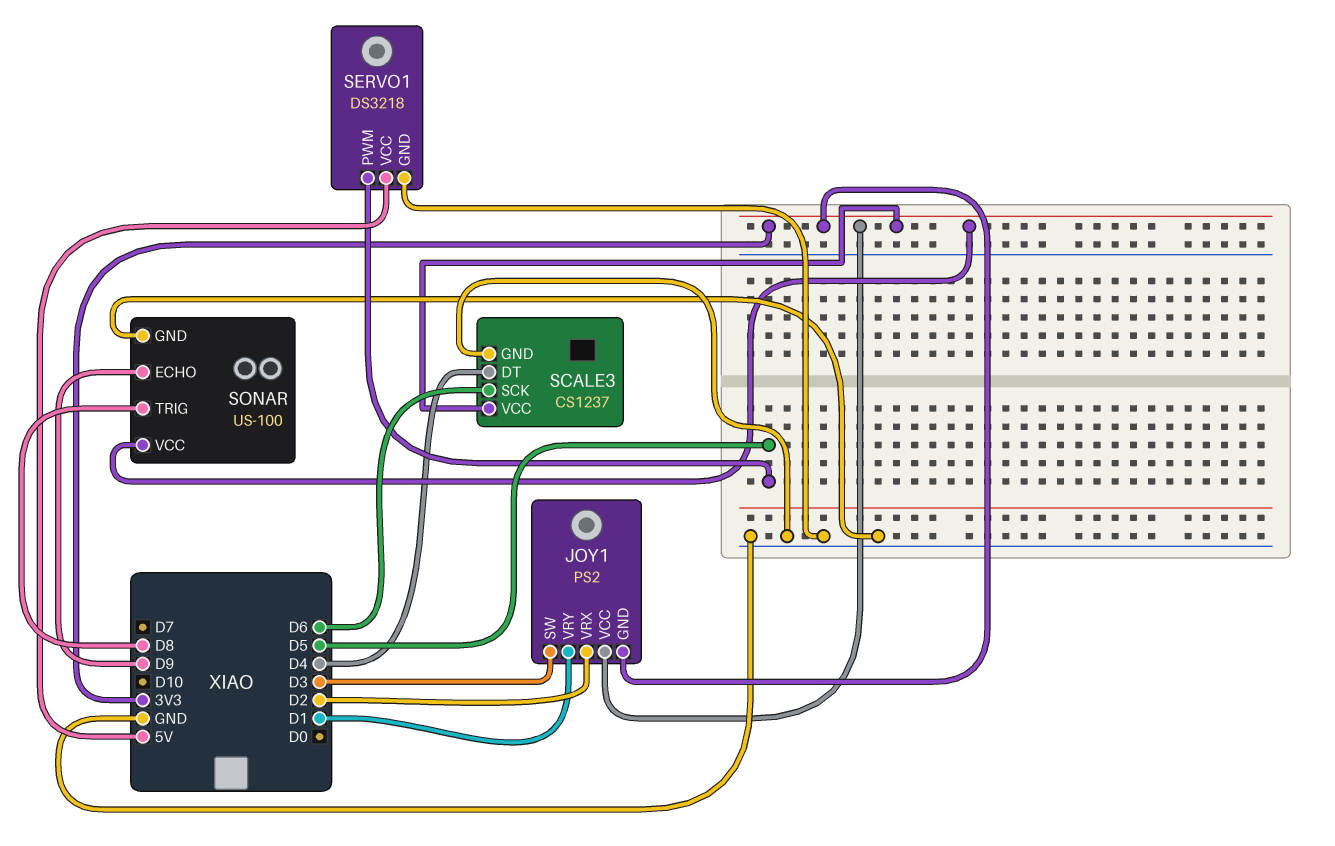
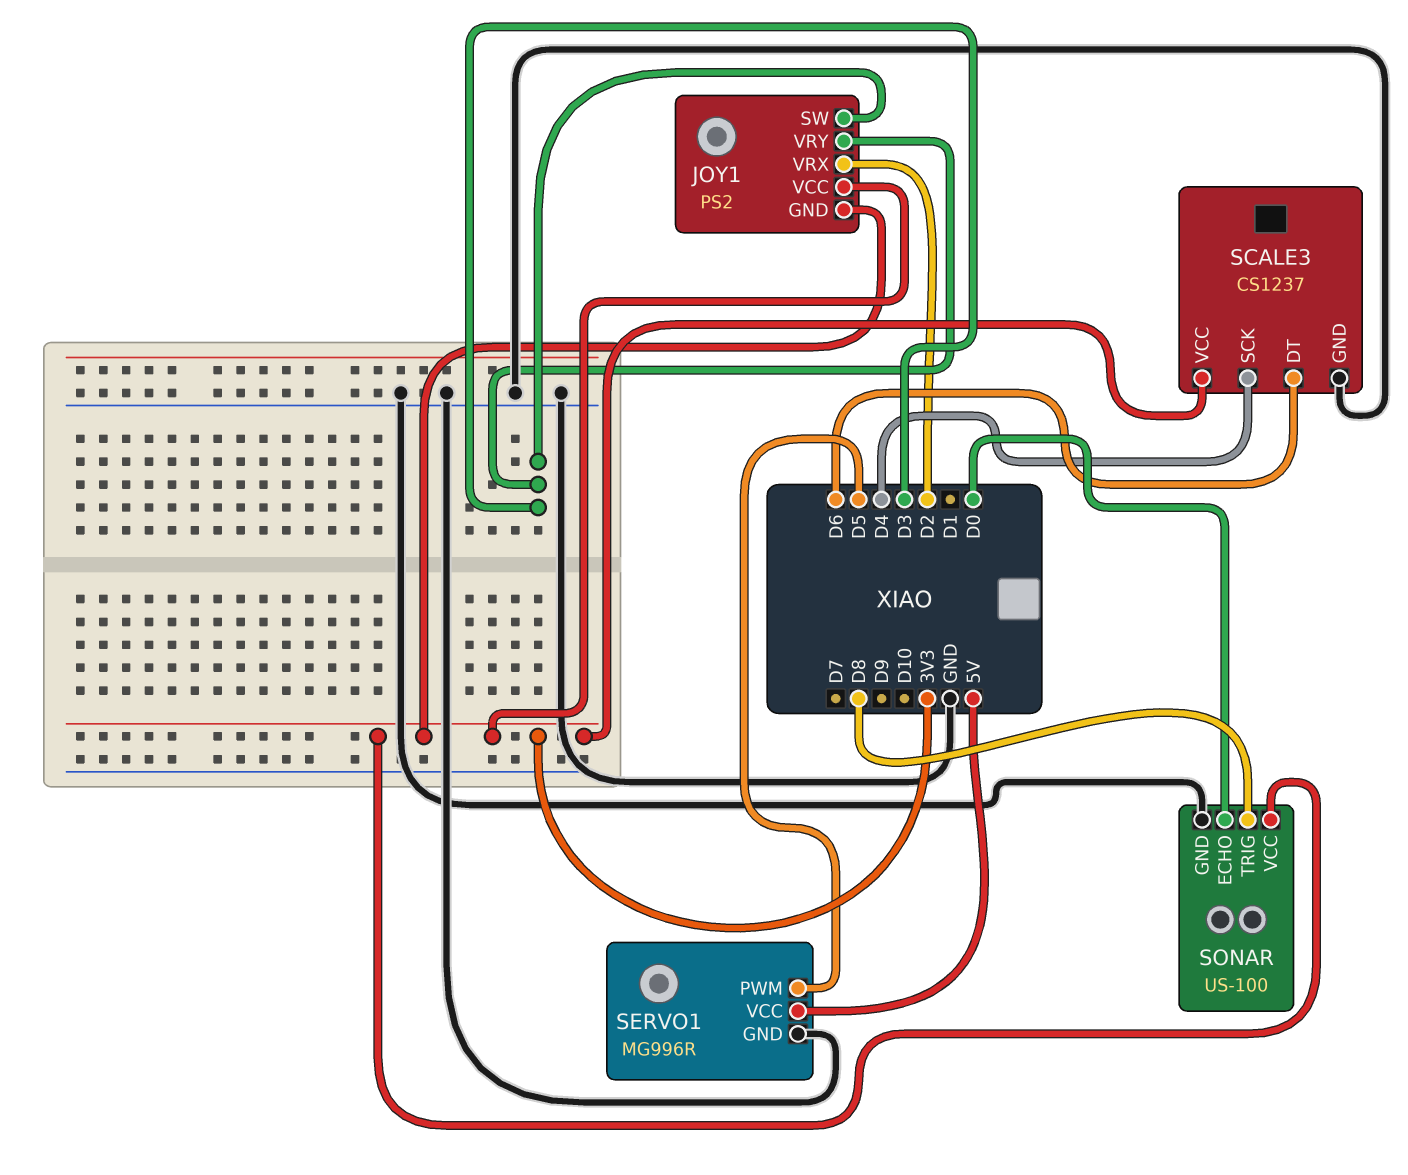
JOY1 pin VRY: D1 -> D3
SCALE3 pin DT: D4 -> D6
SCALE3 pin SCK: D6 -> D4
SERVO1: DS3218 -> MG996R
SONAR pin ECHO: D9 -> D0

